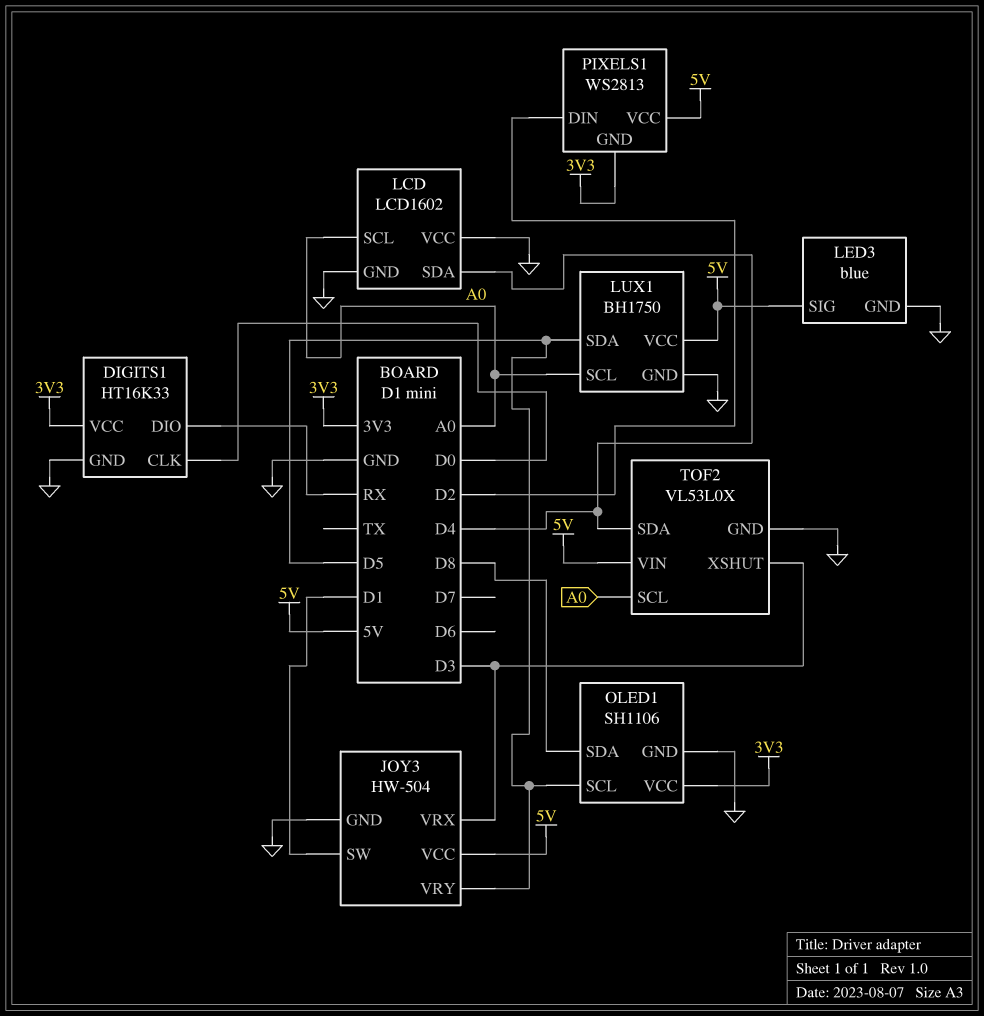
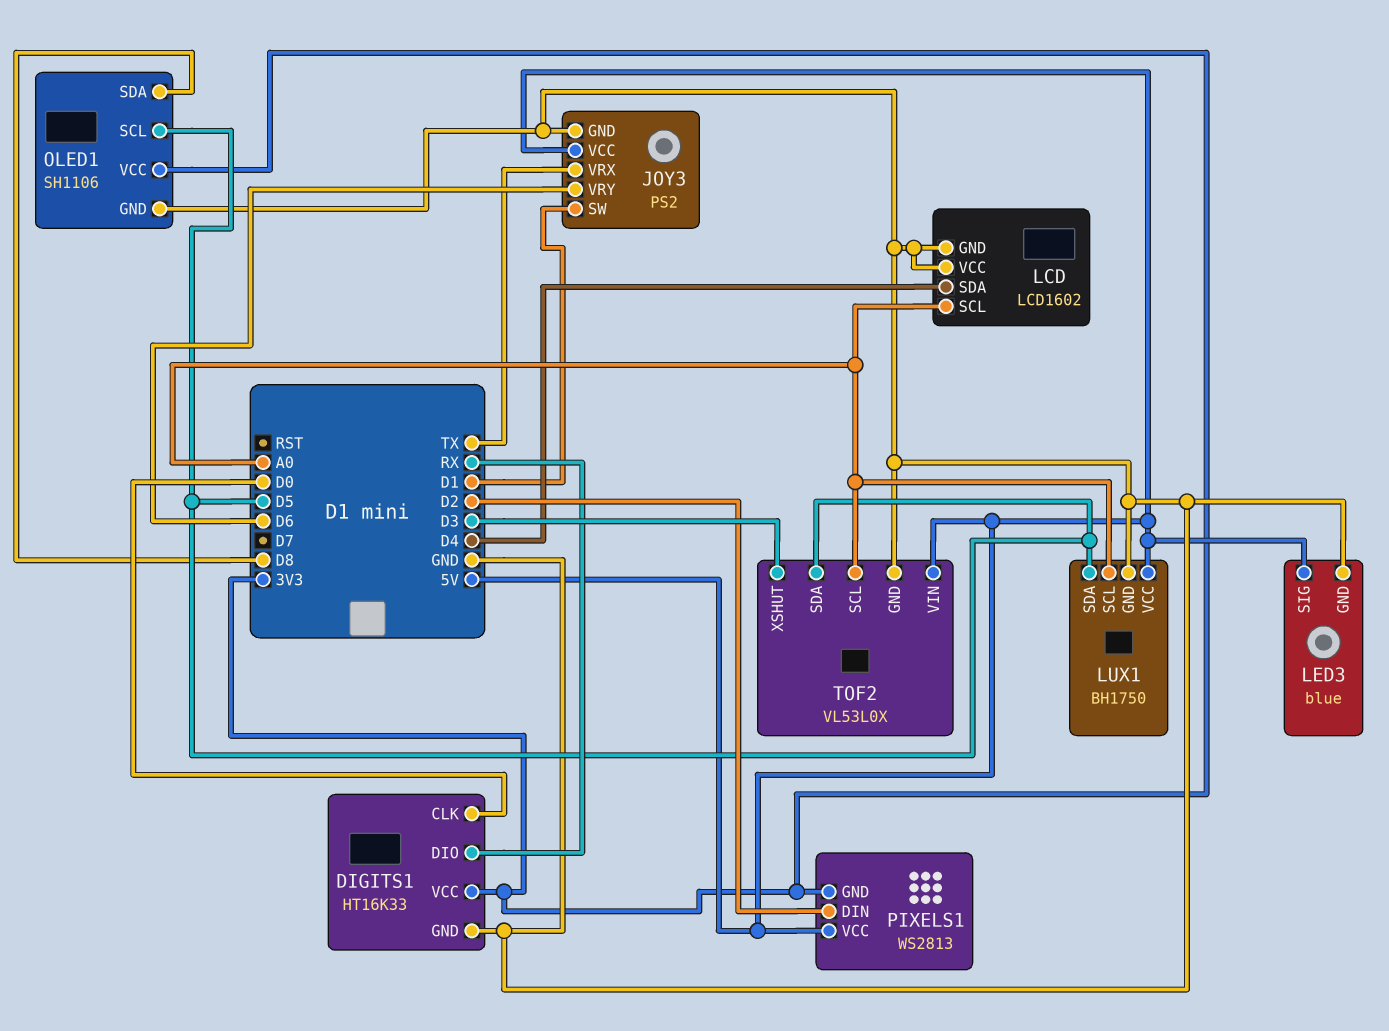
JOY3: HW-504 -> PS2
JOY3 pin VRX: D3 -> TX
JOY3 pin VRY: D5 -> D6
TOF2 pin SDA: D4 -> D5

